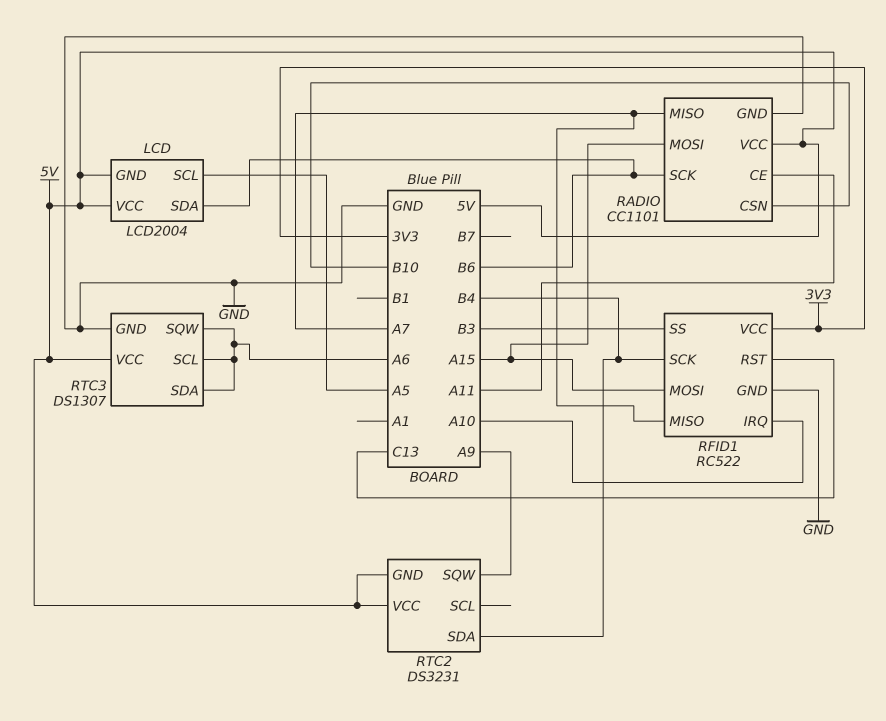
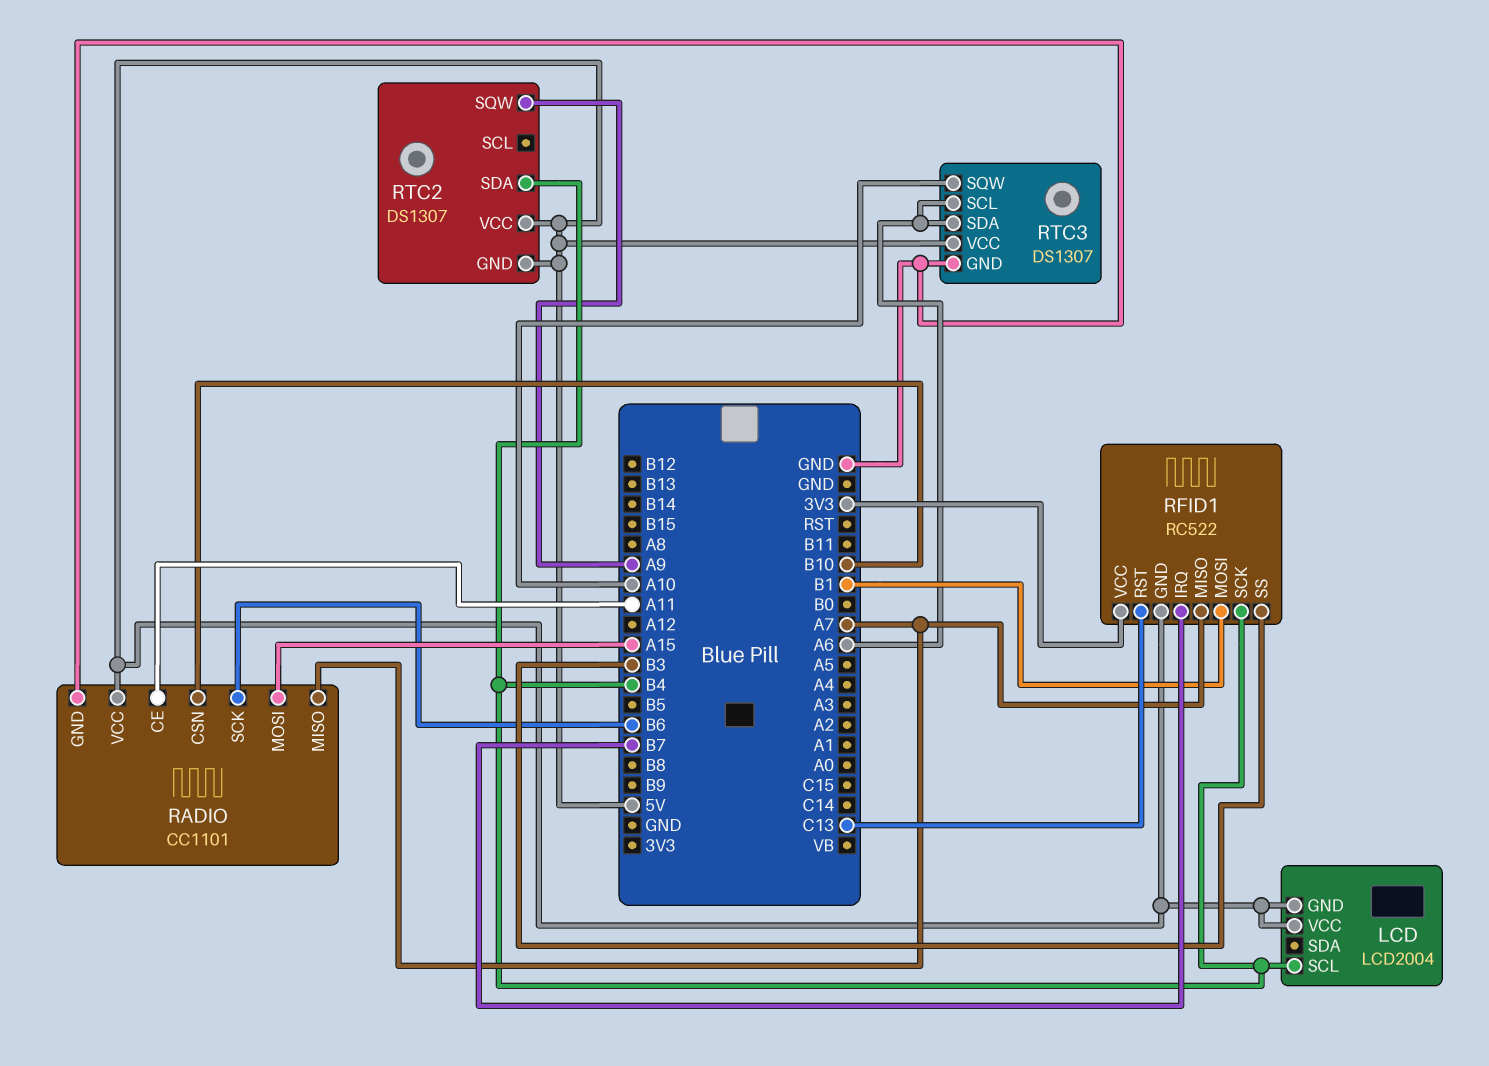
LCD pin SCL: A5 -> B4
LCD pin SDA: B6 -> none
RFID1 pin GND: GND -> 5V
RFID1 pin IRQ: A10 -> B7
RFID1 pin MOSI: A15 -> B1
RTC2: DS3231 -> DS1307
RTC3 pin SQW: A6 -> A10

